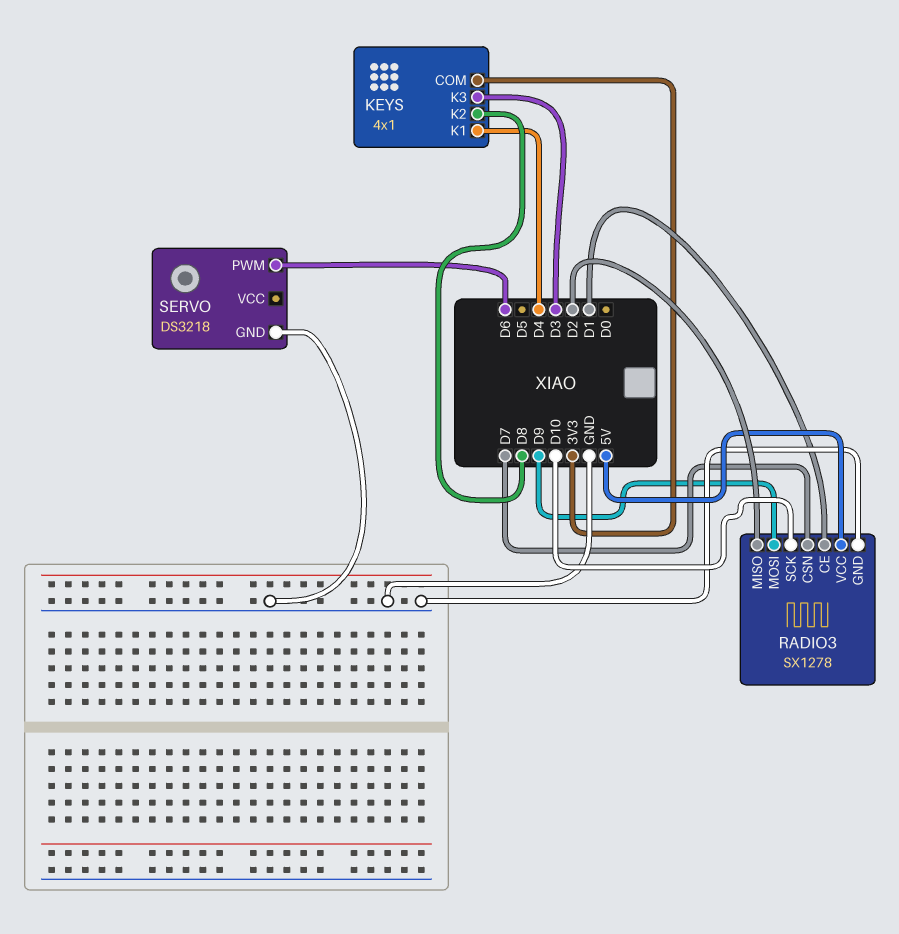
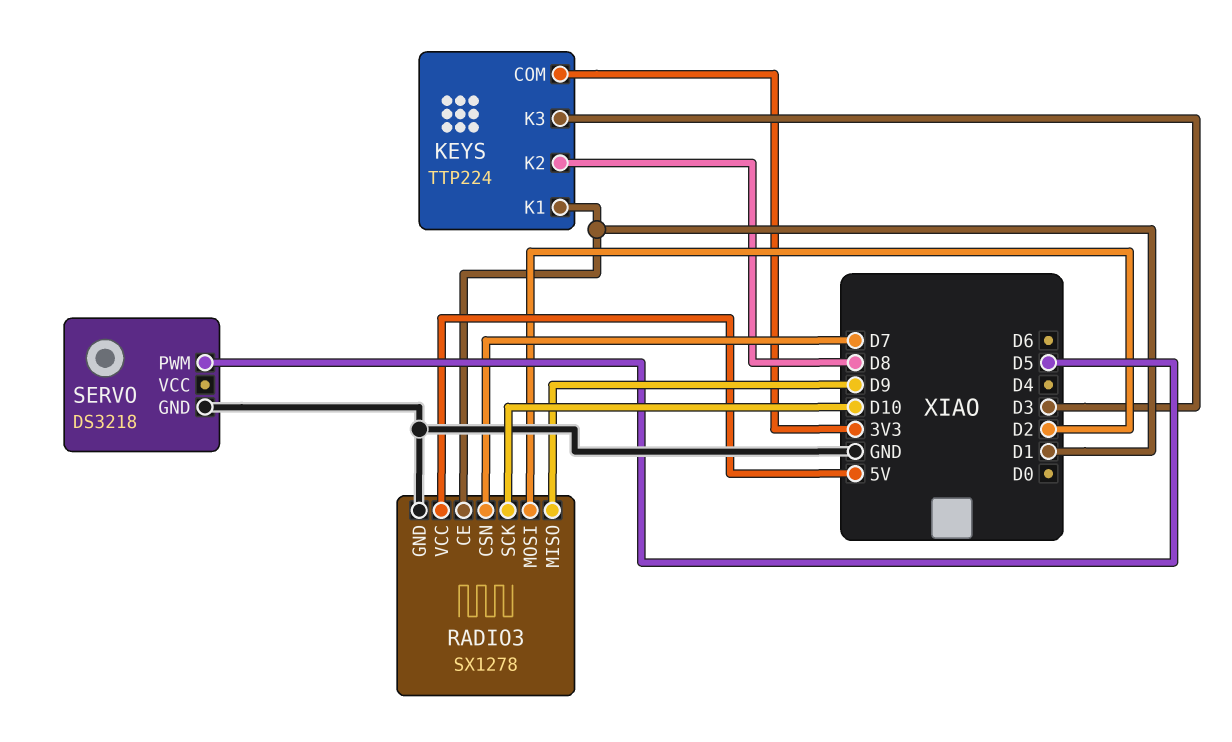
KEYS: 4x1 -> TTP224
KEYS pin K1: D4 -> D1
RADIO3 pin MISO: D2 -> D9
RADIO3 pin MOSI: D9 -> D2
SERVO pin PWM: D6 -> D5

